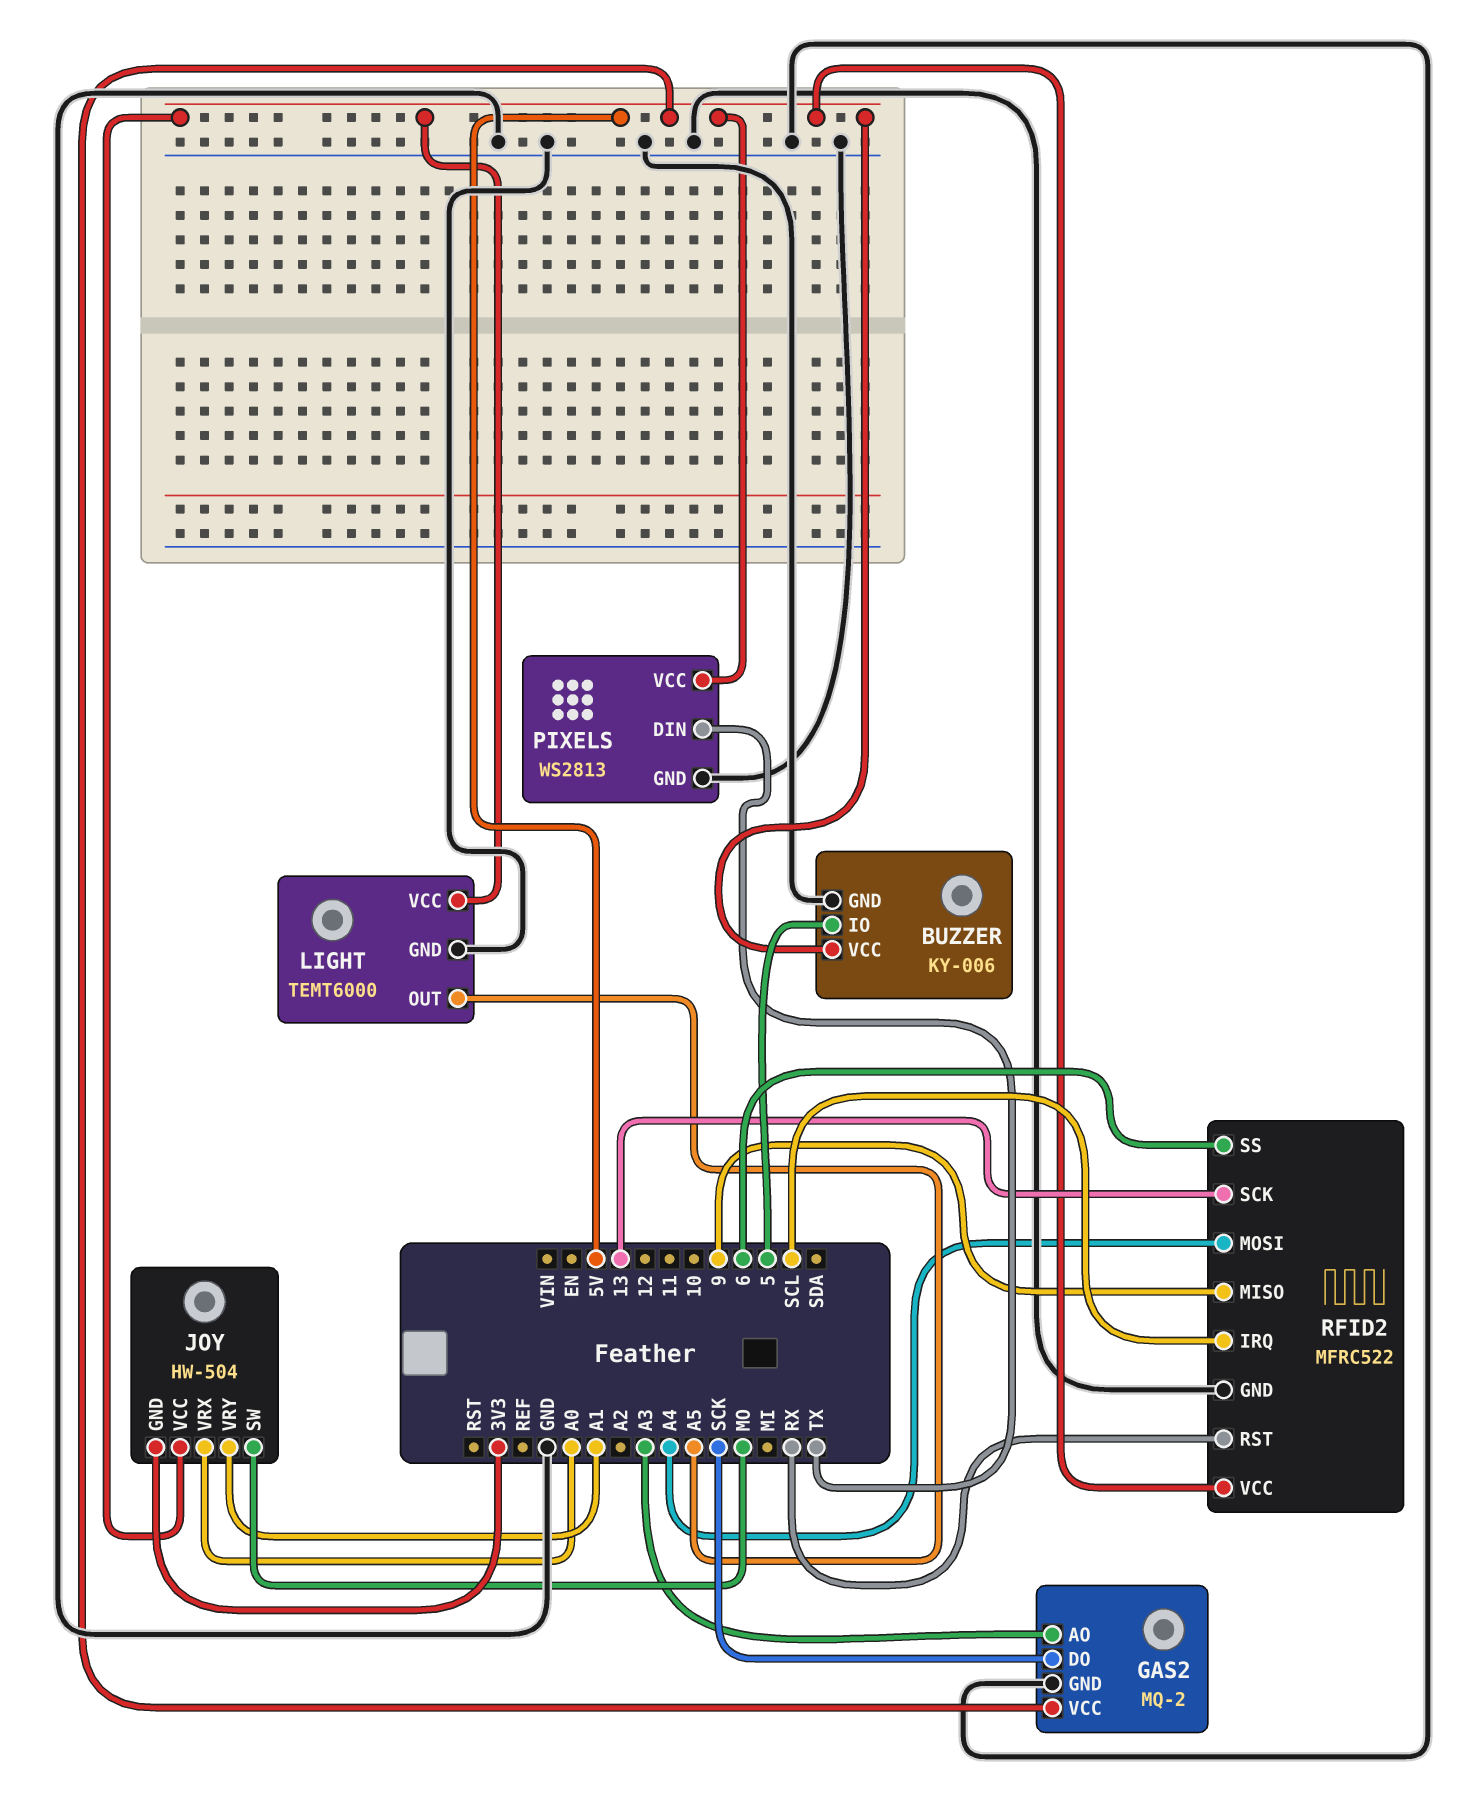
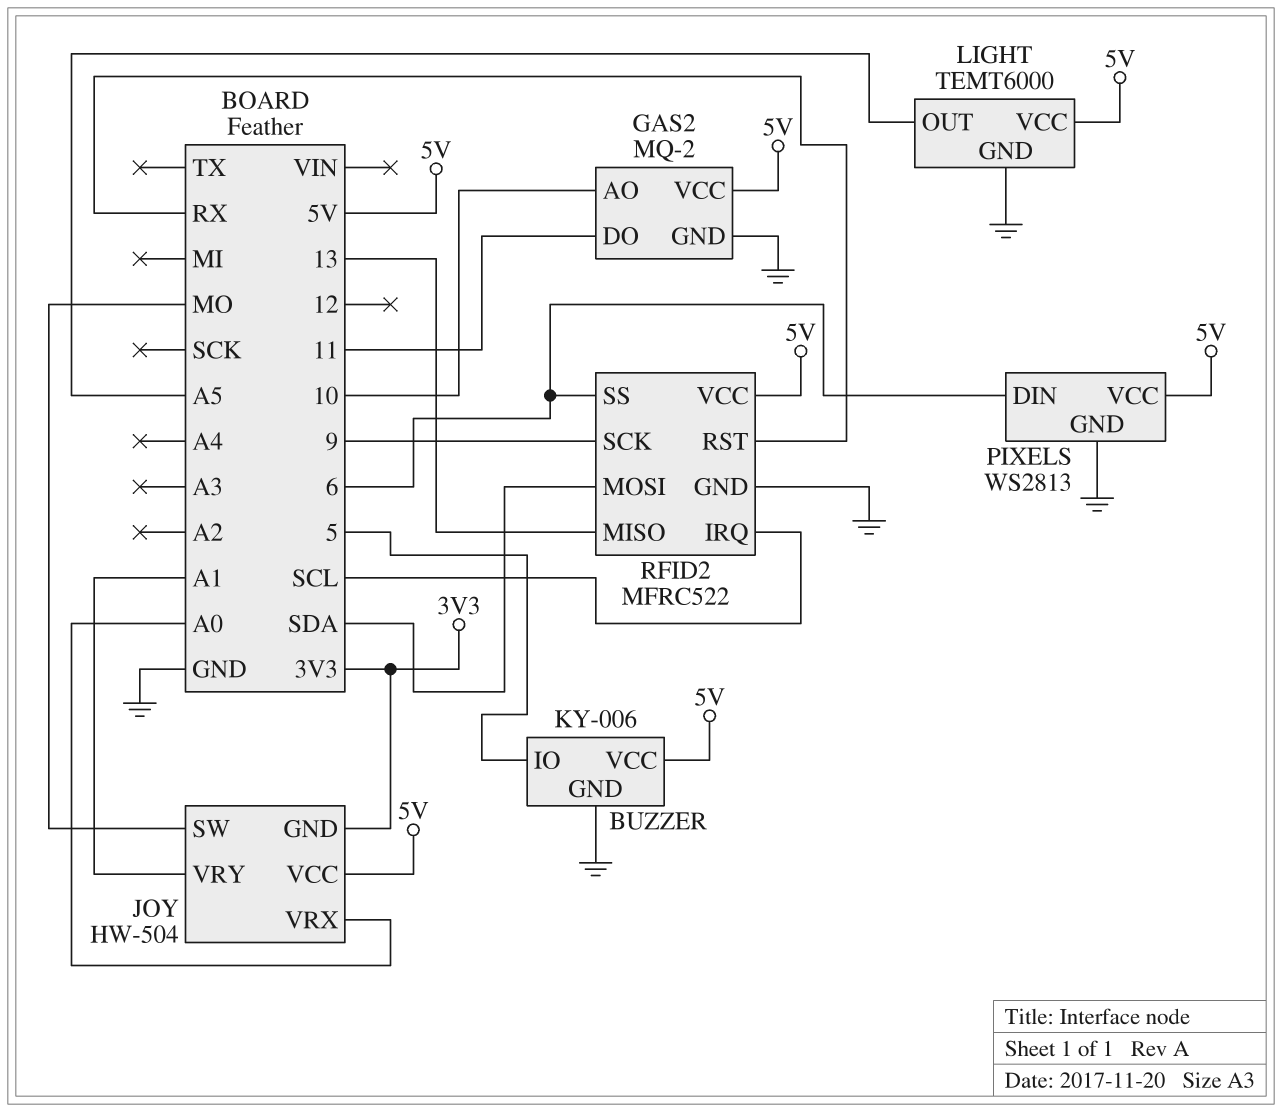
GAS2 pin AO: A3 -> 10
GAS2 pin DO: SCK -> 11
PIXELS pin DIN: TX -> 6
RFID2 pin MISO: 9 -> 13
RFID2 pin MOSI: A4 -> SDA
RFID2 pin SCK: 13 -> 9

